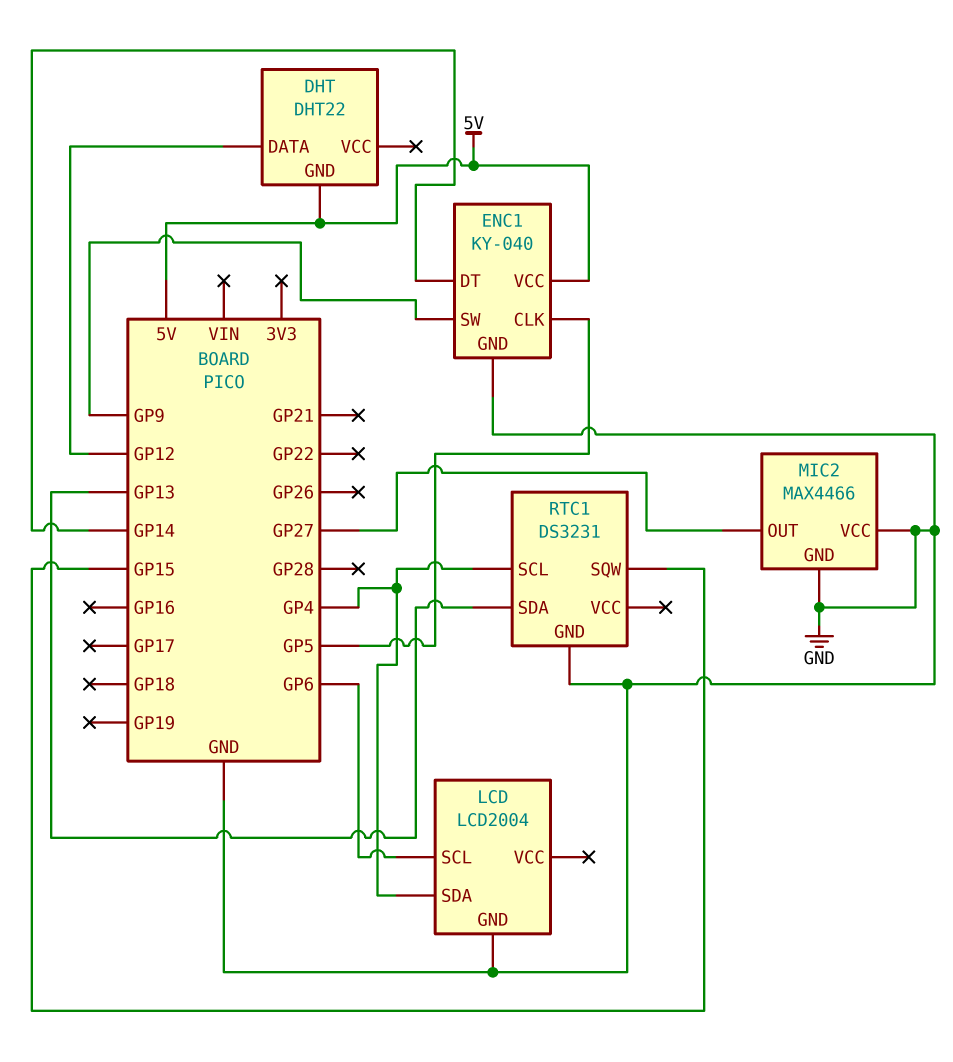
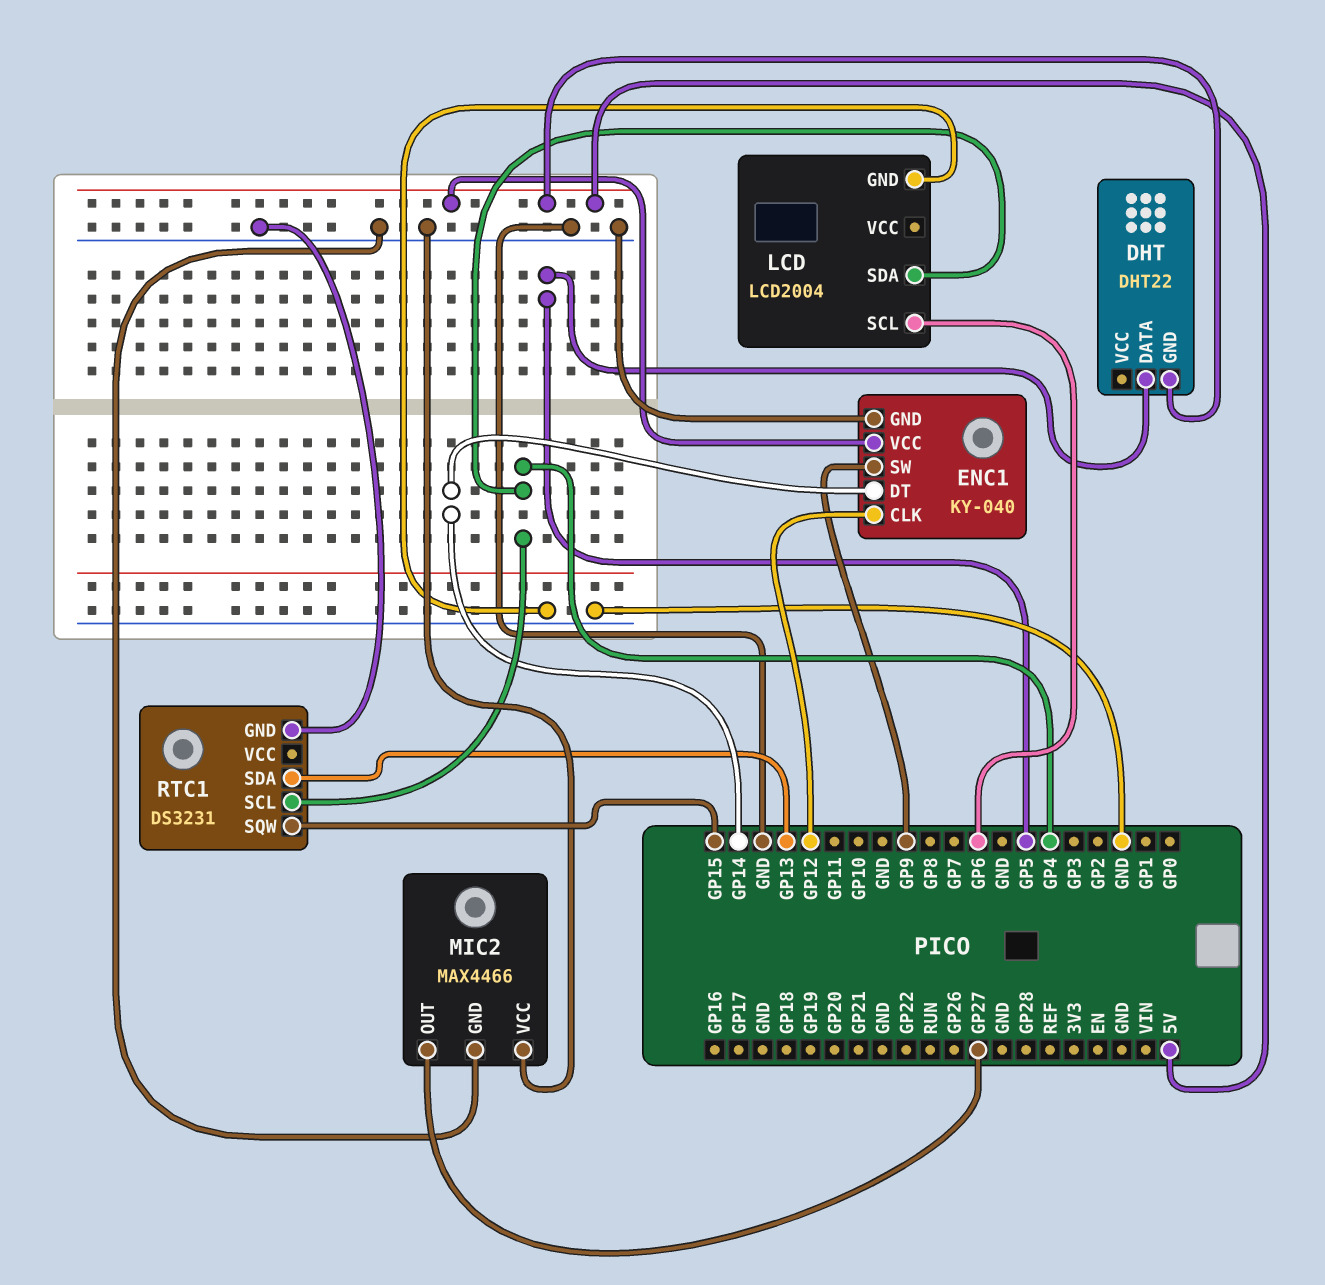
DHT pin DATA: GP12 -> GP5
ENC1 pin CLK: GP5 -> GP12

